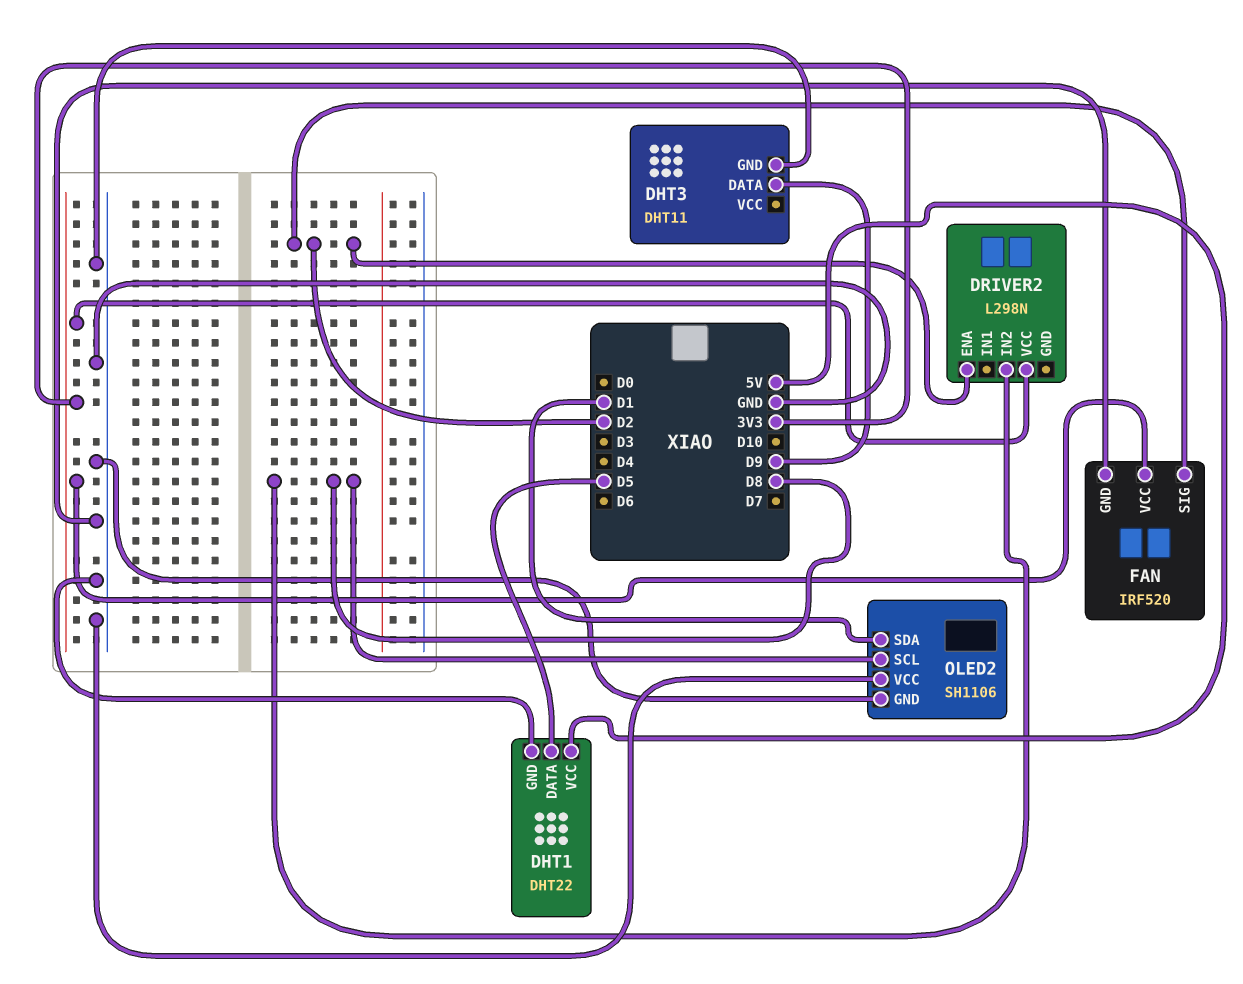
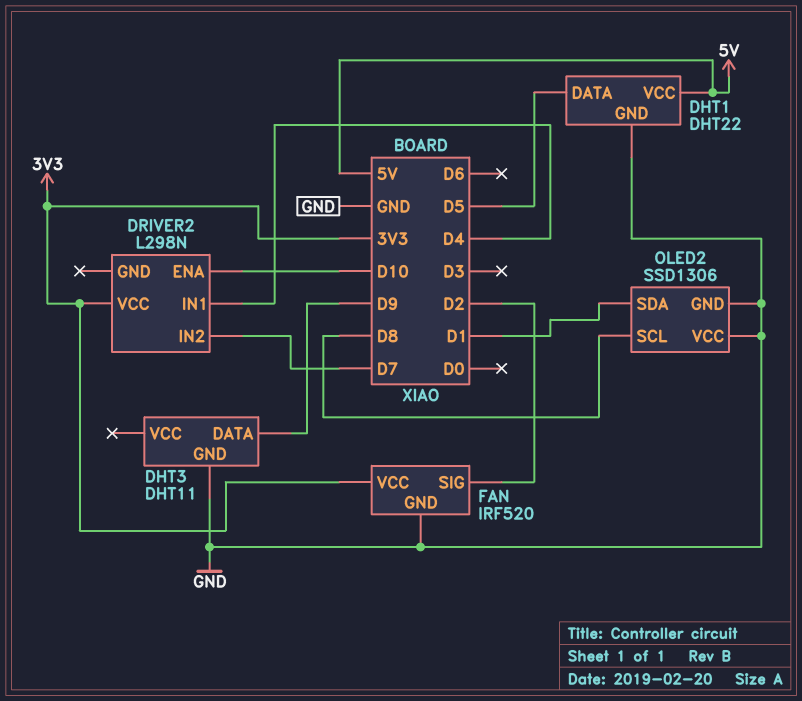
DRIVER2 pin ENA: D2 -> D10
DRIVER2 pin IN1: none -> D4
DRIVER2 pin IN2: D8 -> D7
OLED2: SH1106 -> SSD1306

